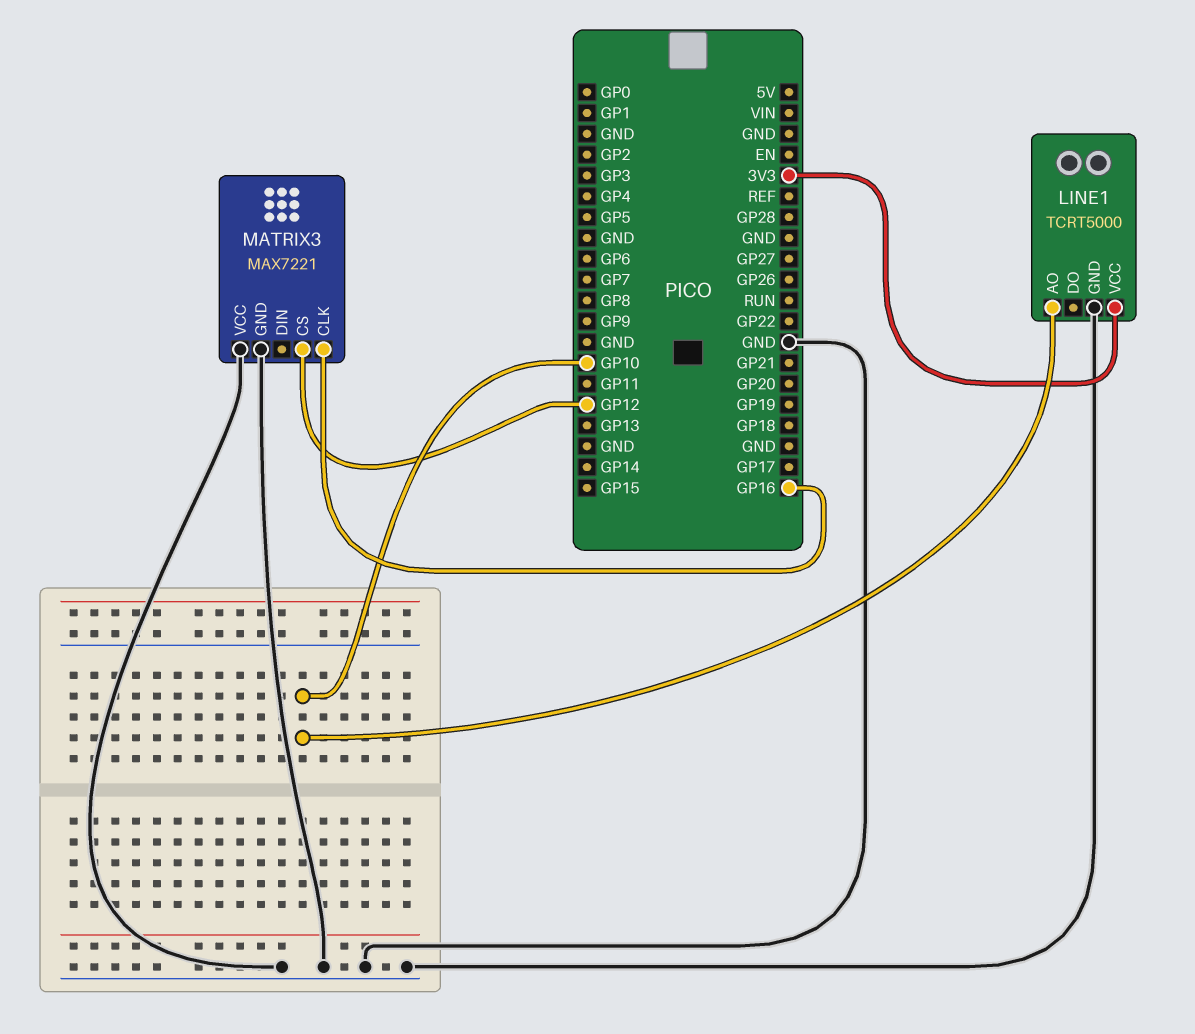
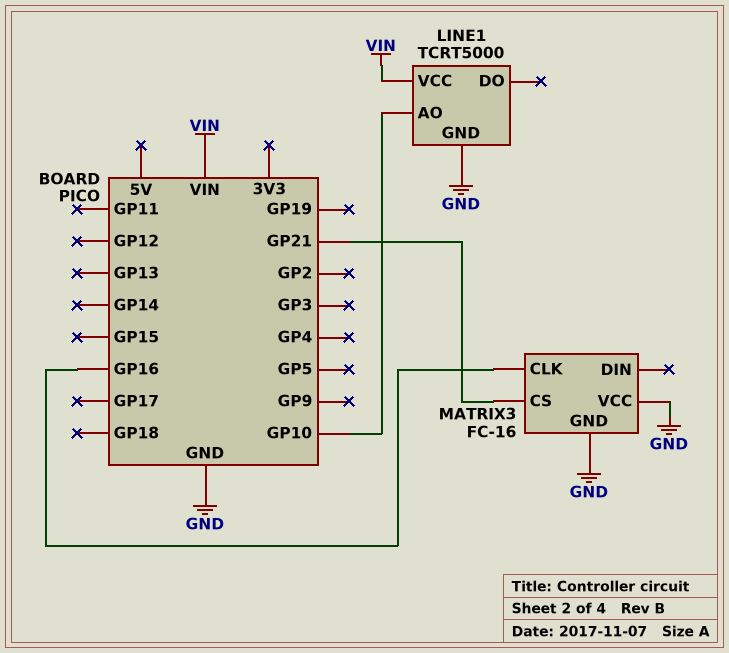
LINE1 pin VCC: 3V3 -> VIN
MATRIX3: MAX7221 -> FC-16
MATRIX3 pin CS: GP12 -> GP21

